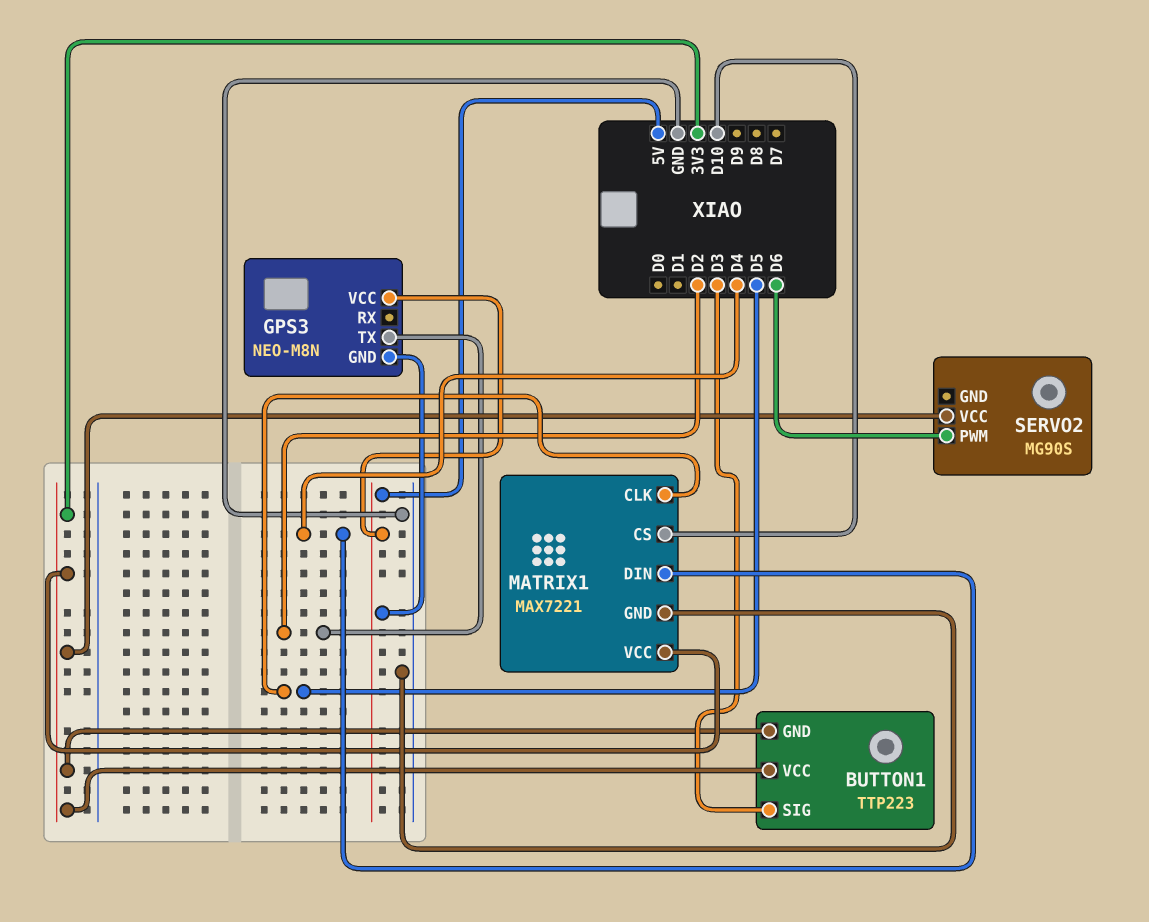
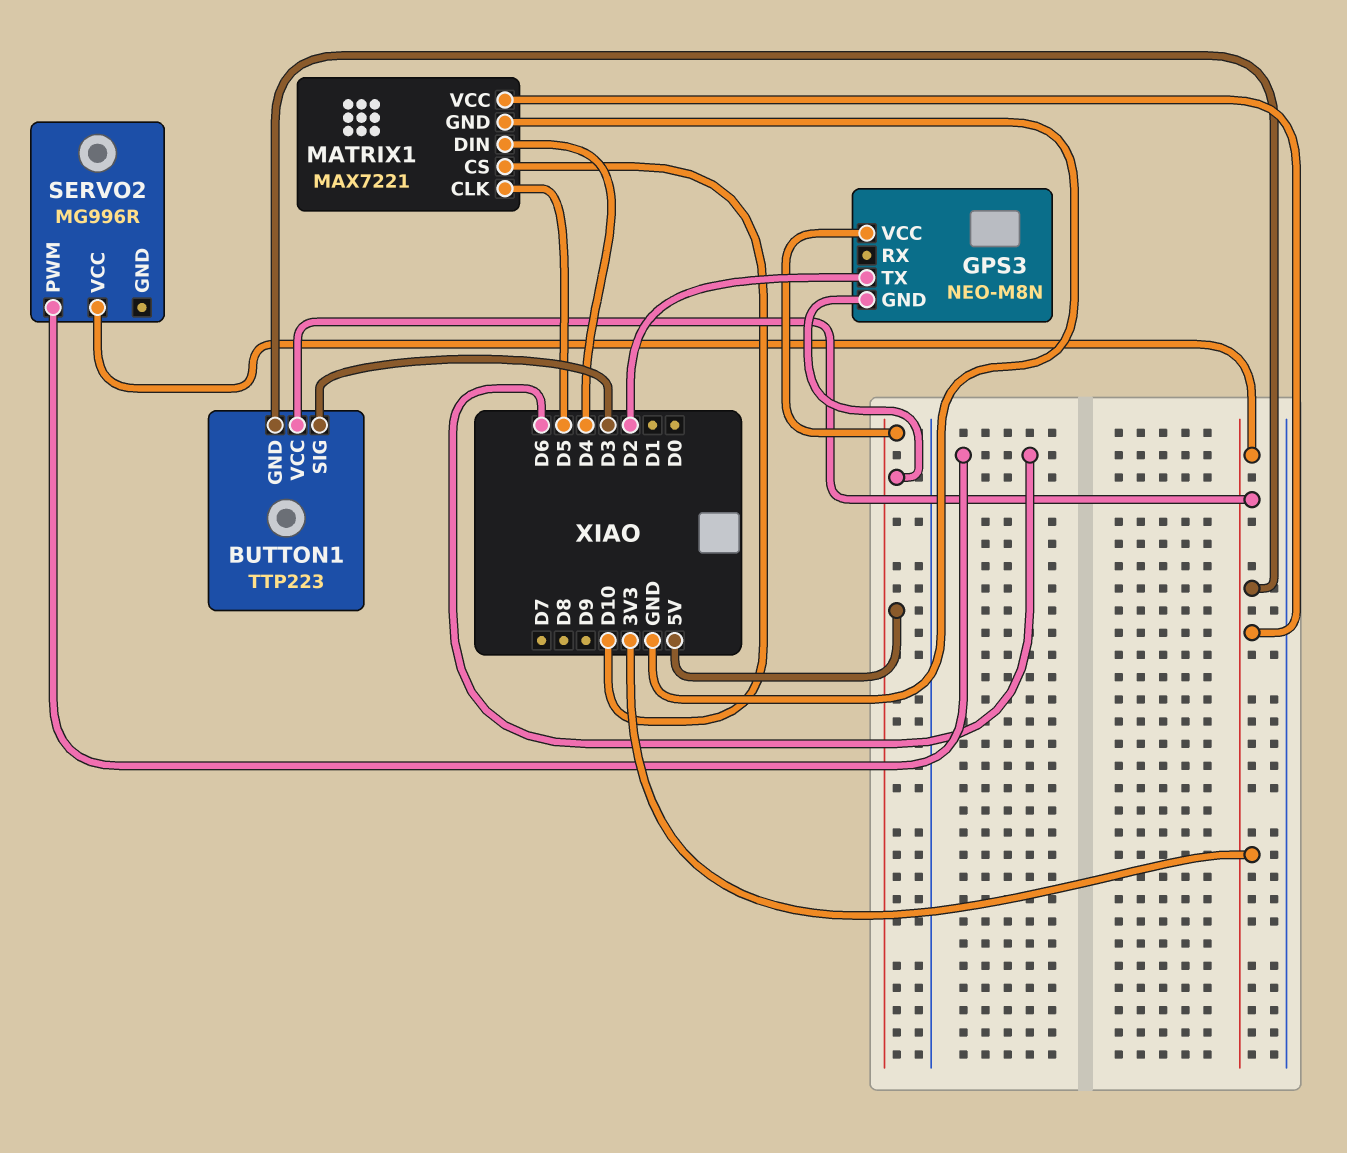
SERVO2: MG90S -> MG996R

